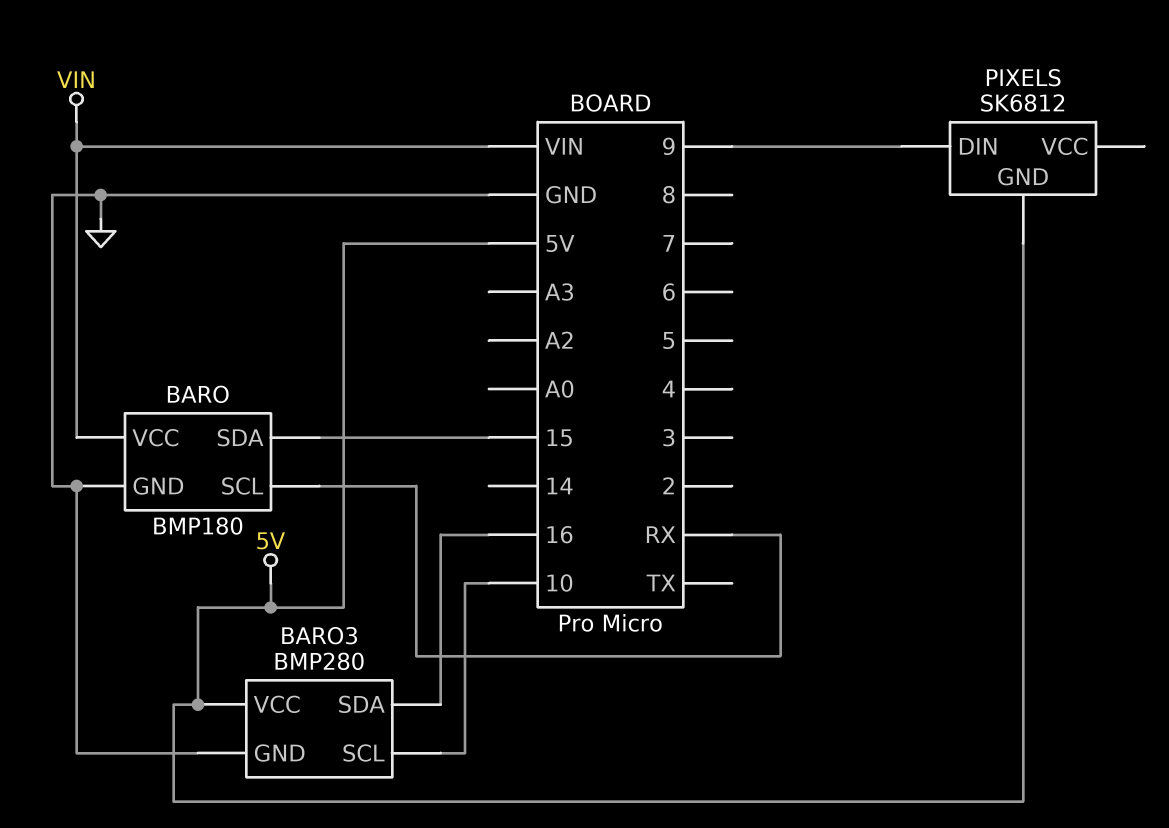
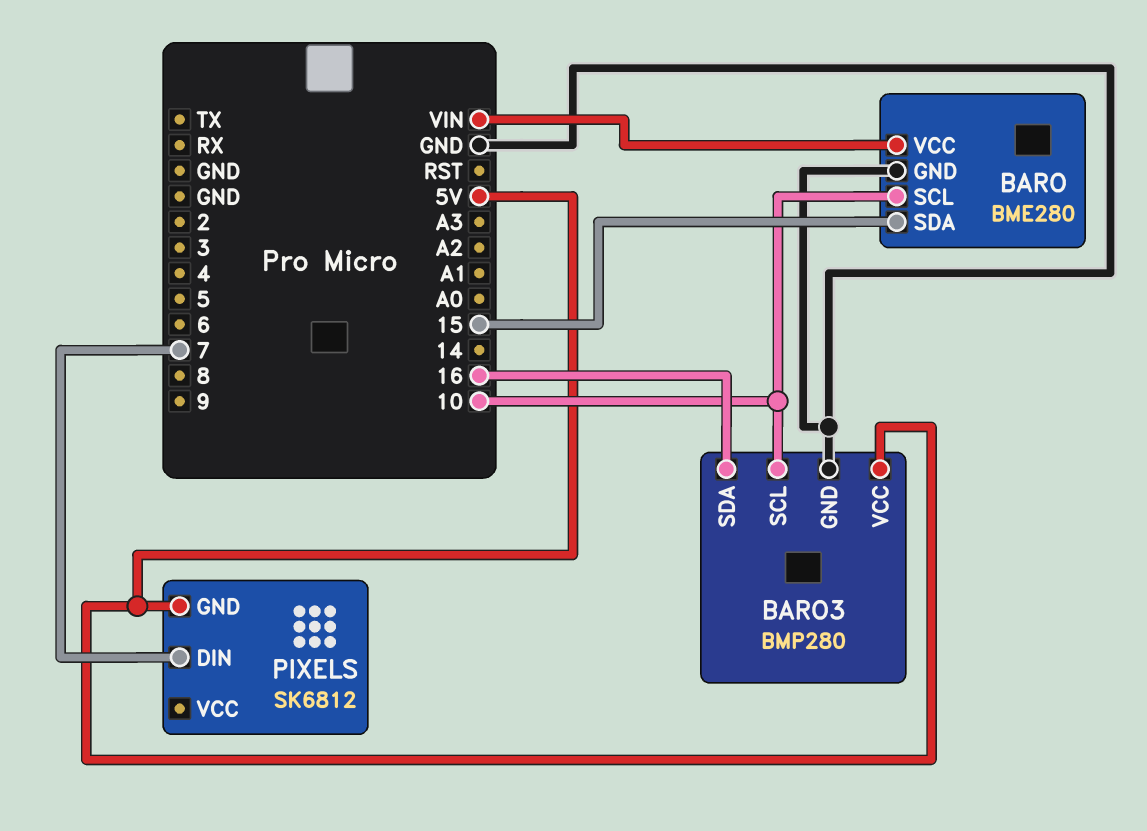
BARO: BMP180 -> BME280
BARO pin SCL: RX -> 10
PIXELS pin DIN: 9 -> 7

